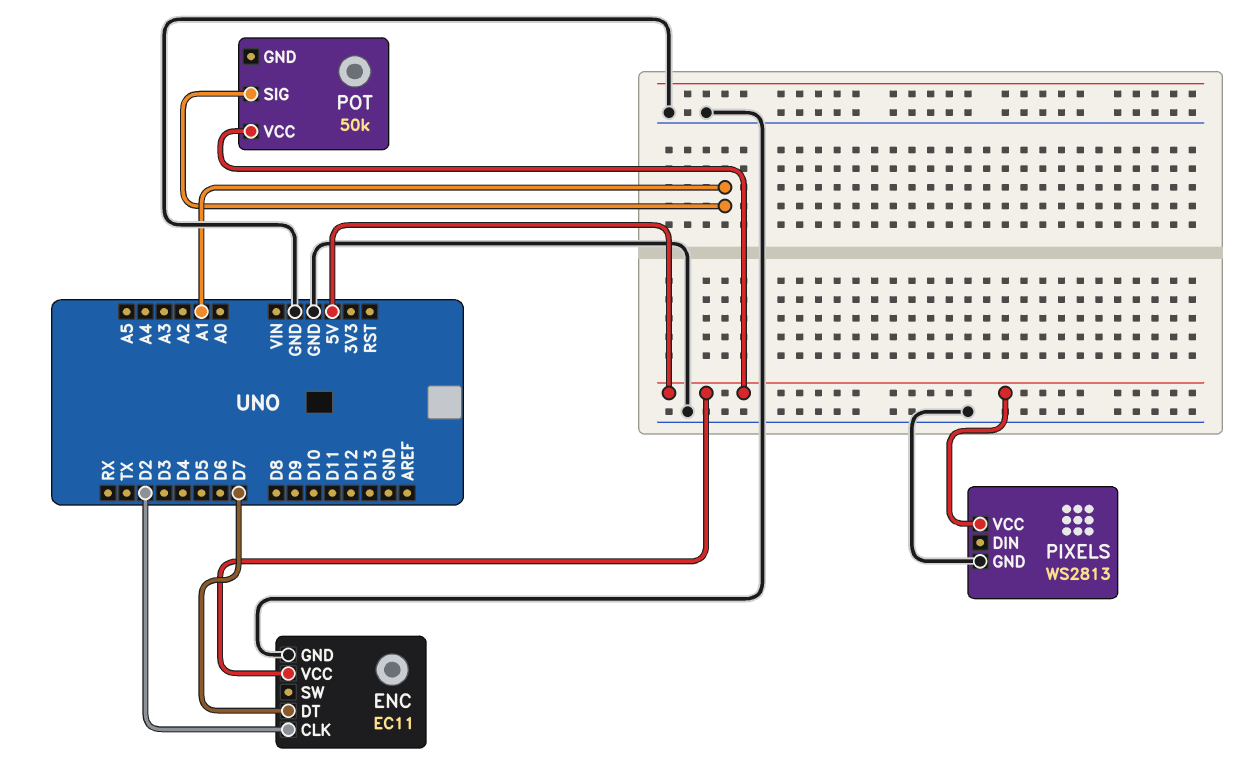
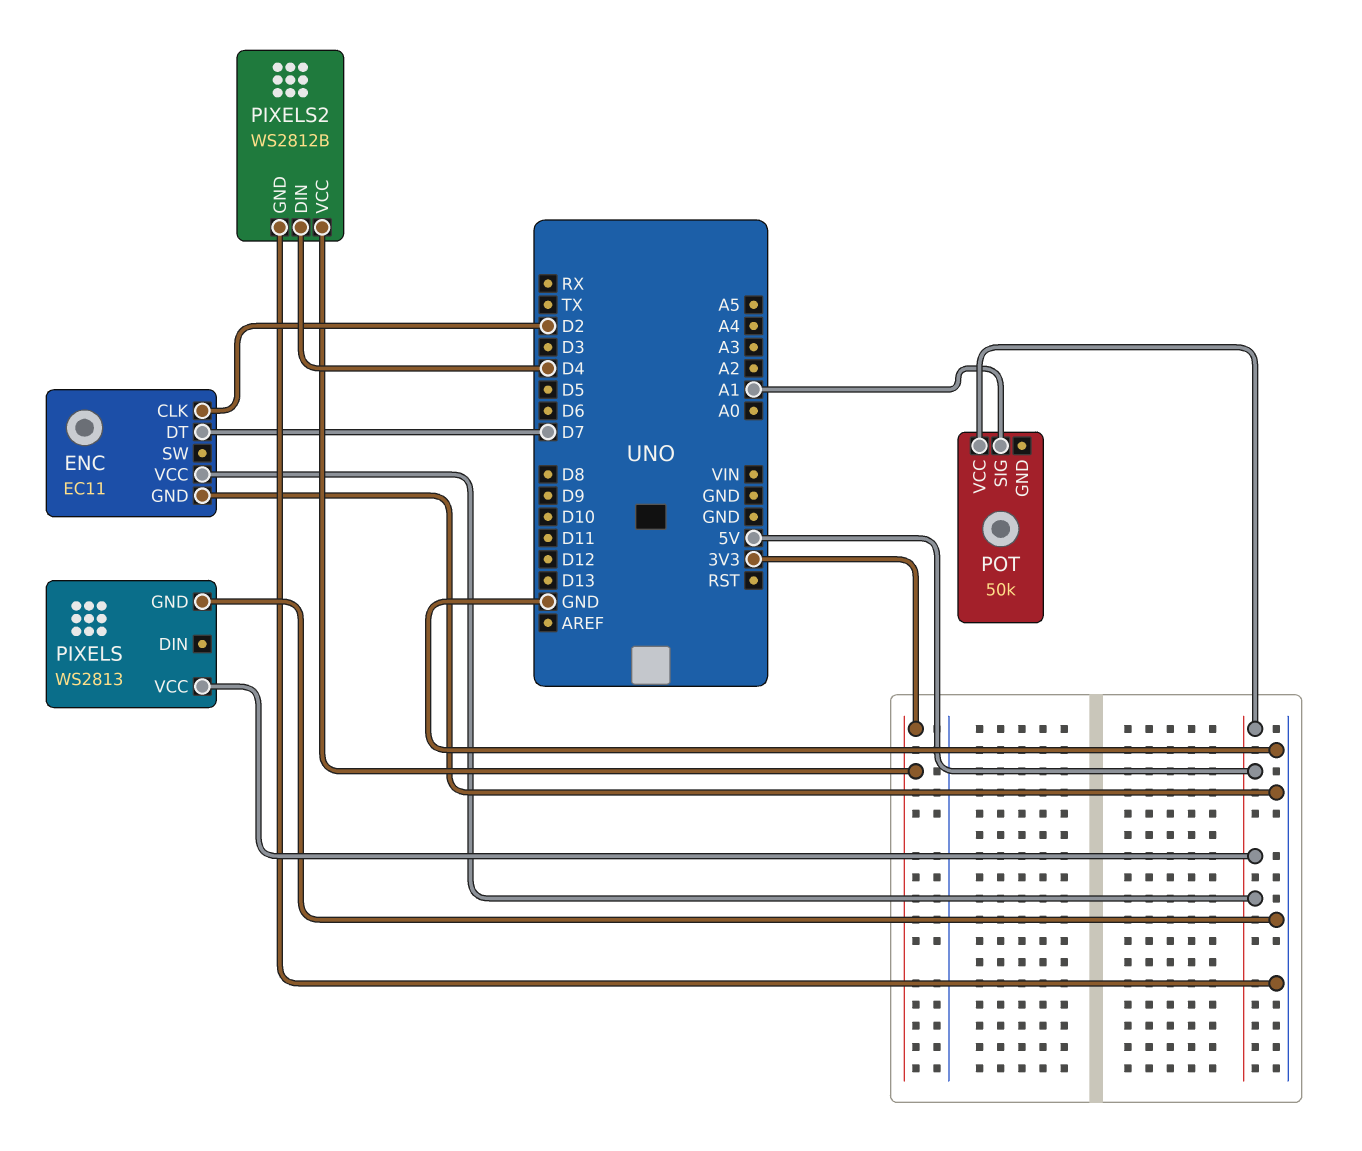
PIXELS2: none -> WS2812B
PIXELS2 pin DIN: none -> D4
PIXELS2 pin GND: none -> GND
PIXELS2 pin VCC: none -> 3V3

